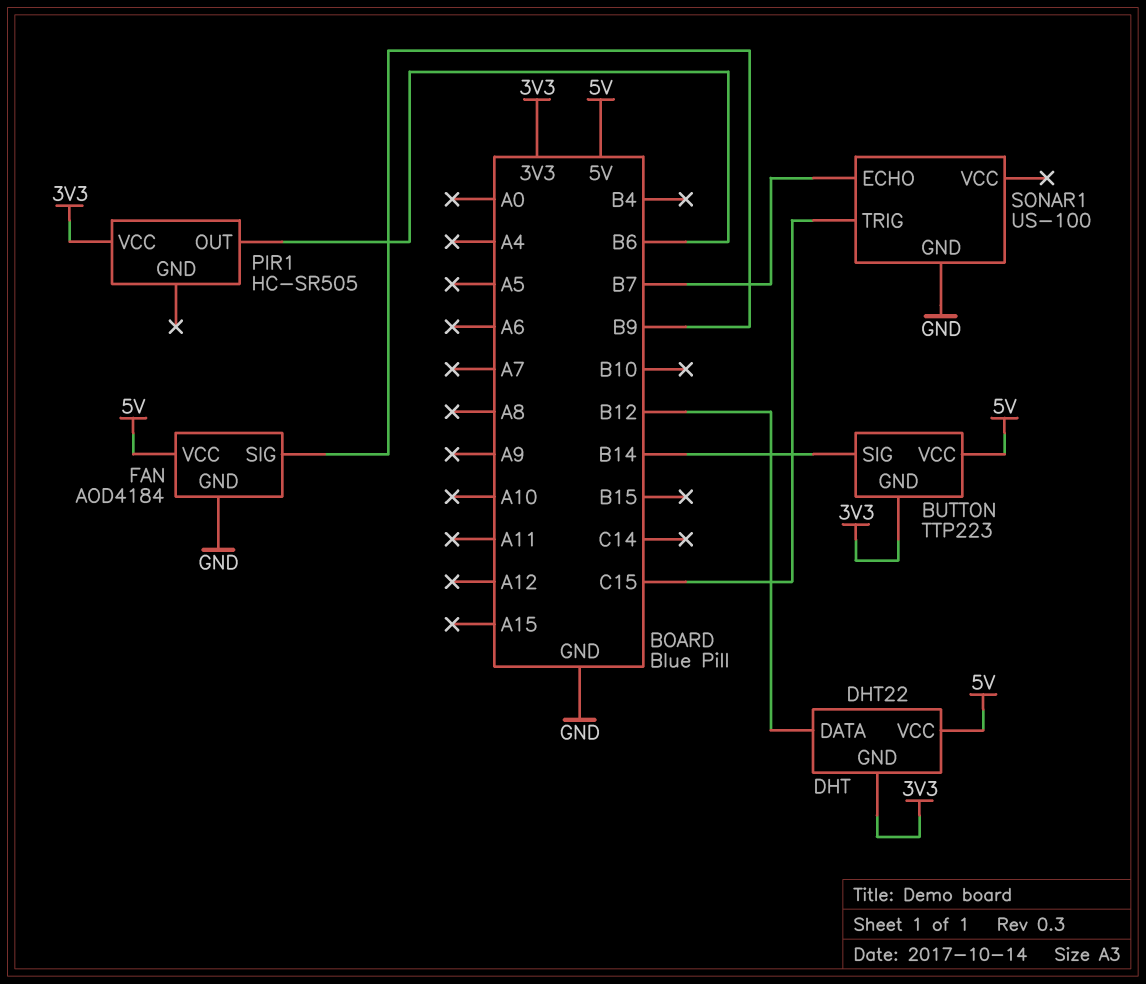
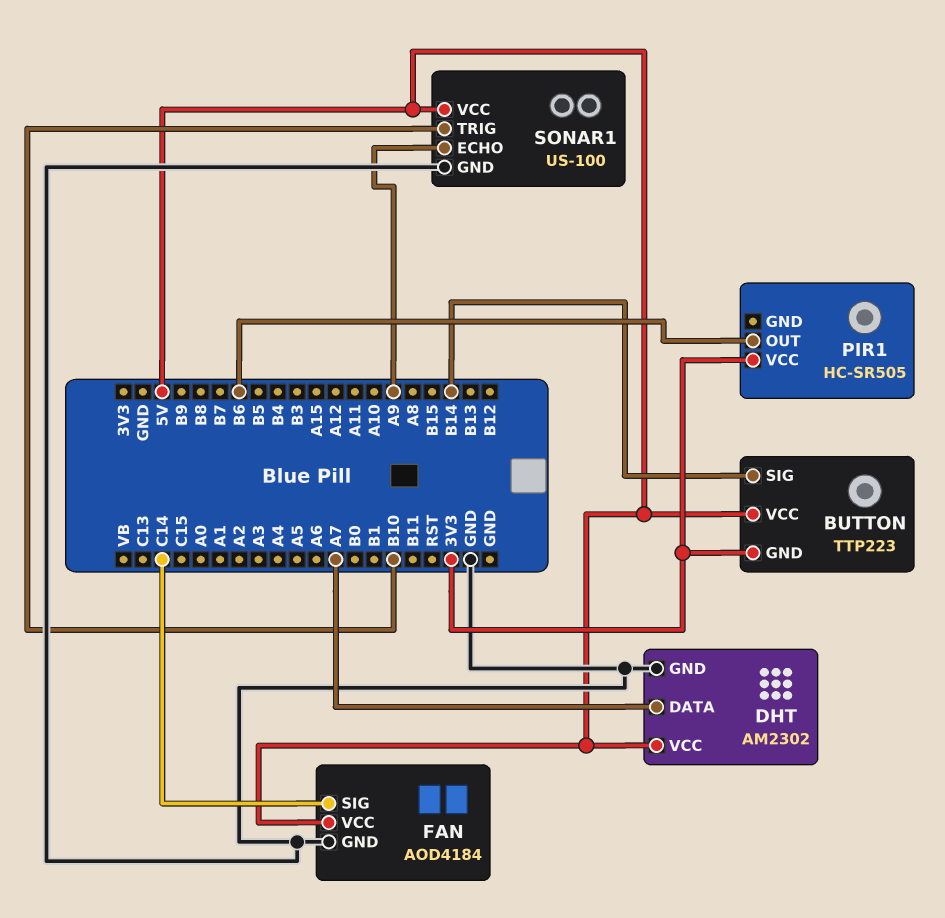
DHT: DHT22 -> AM2302
DHT pin DATA: B12 -> A7
DHT pin GND: 3V3 -> GND
FAN pin SIG: B9 -> C14
SONAR1 pin ECHO: B7 -> A9
SONAR1 pin TRIG: C15 -> B10
SONAR1 pin VCC: none -> 5V

